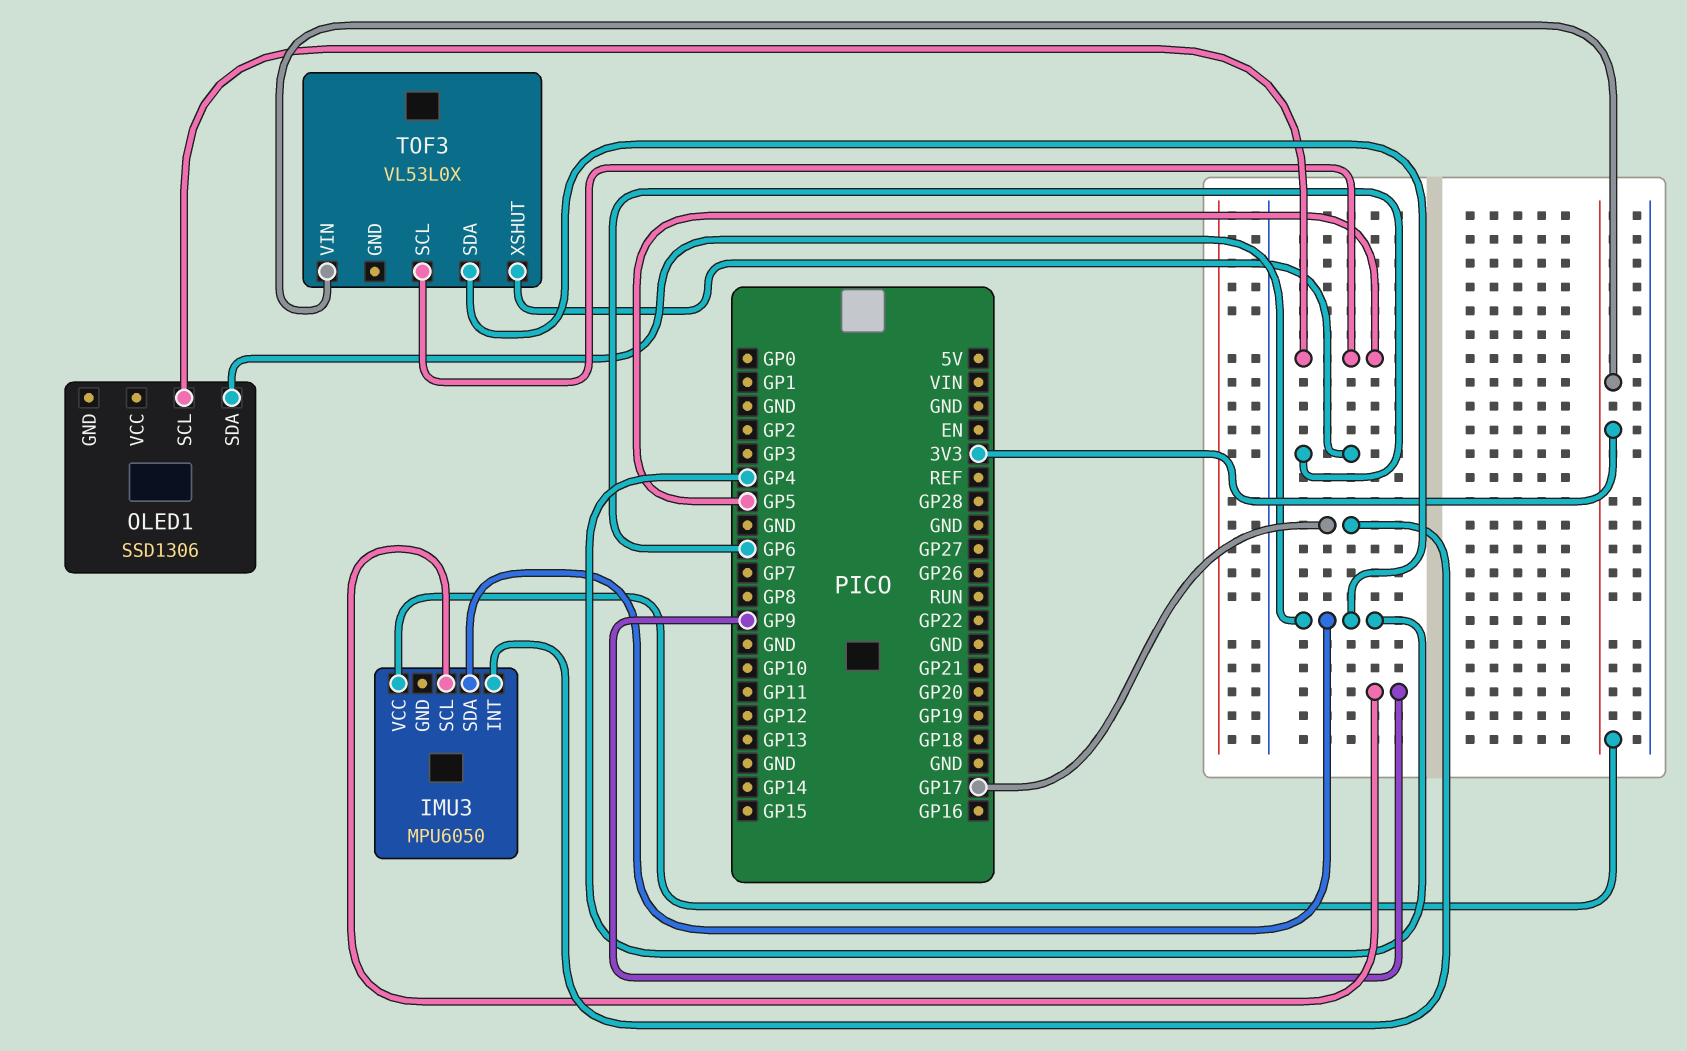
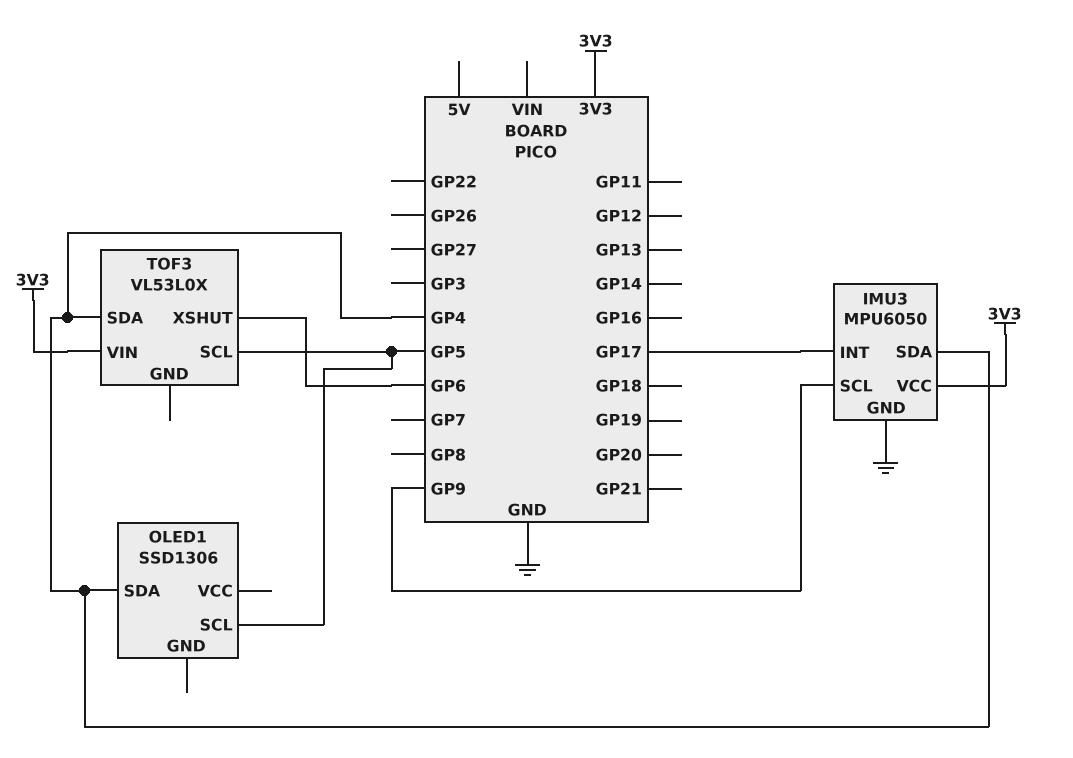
IMU3 pin GND: none -> GND

